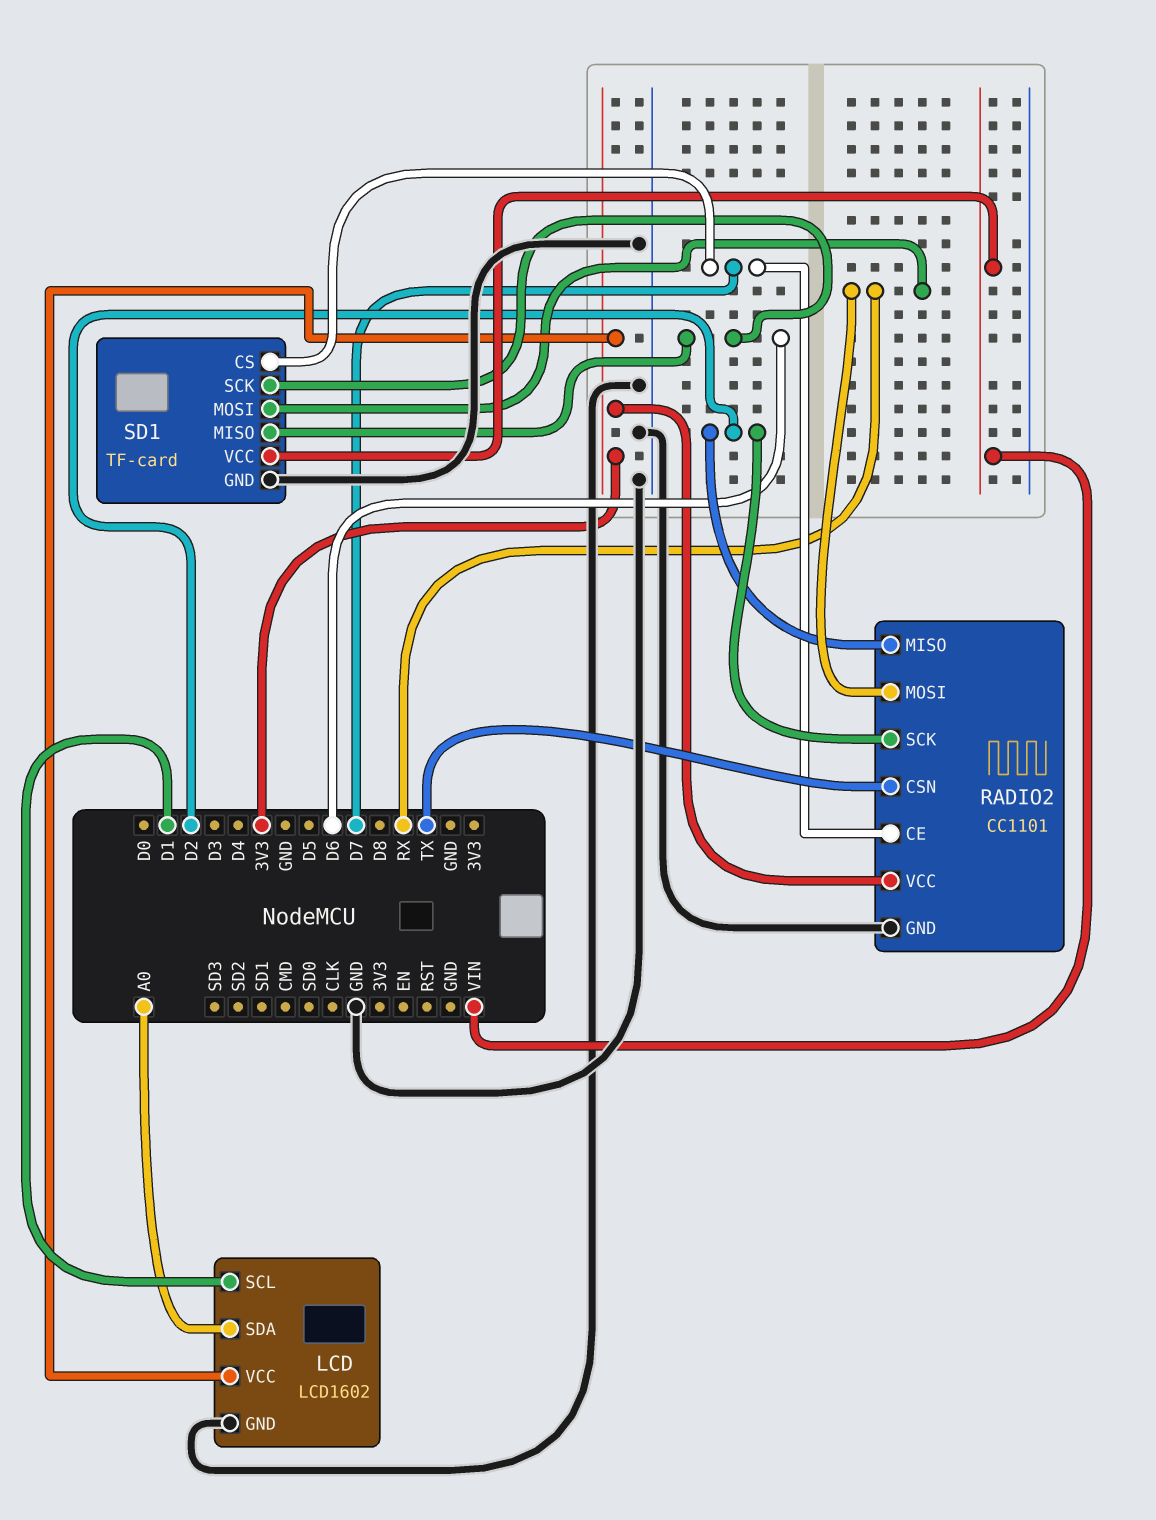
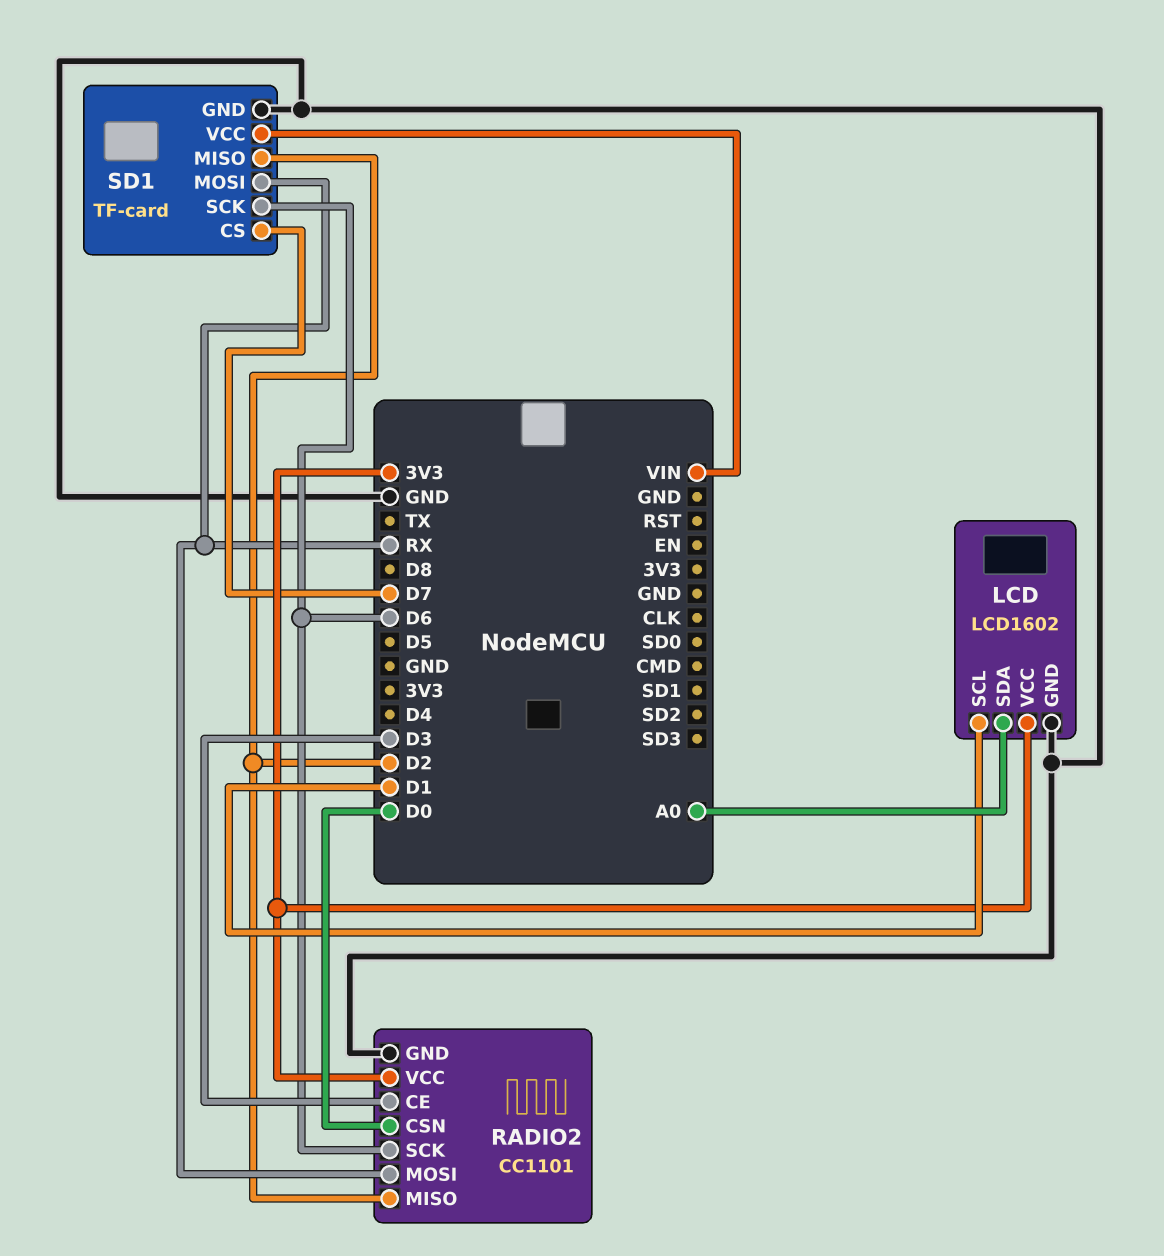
RADIO2 pin CE: D7 -> D3
RADIO2 pin CSN: TX -> D0
RADIO2 pin SCK: D2 -> D6
SD1 pin MISO: D6 -> D2

